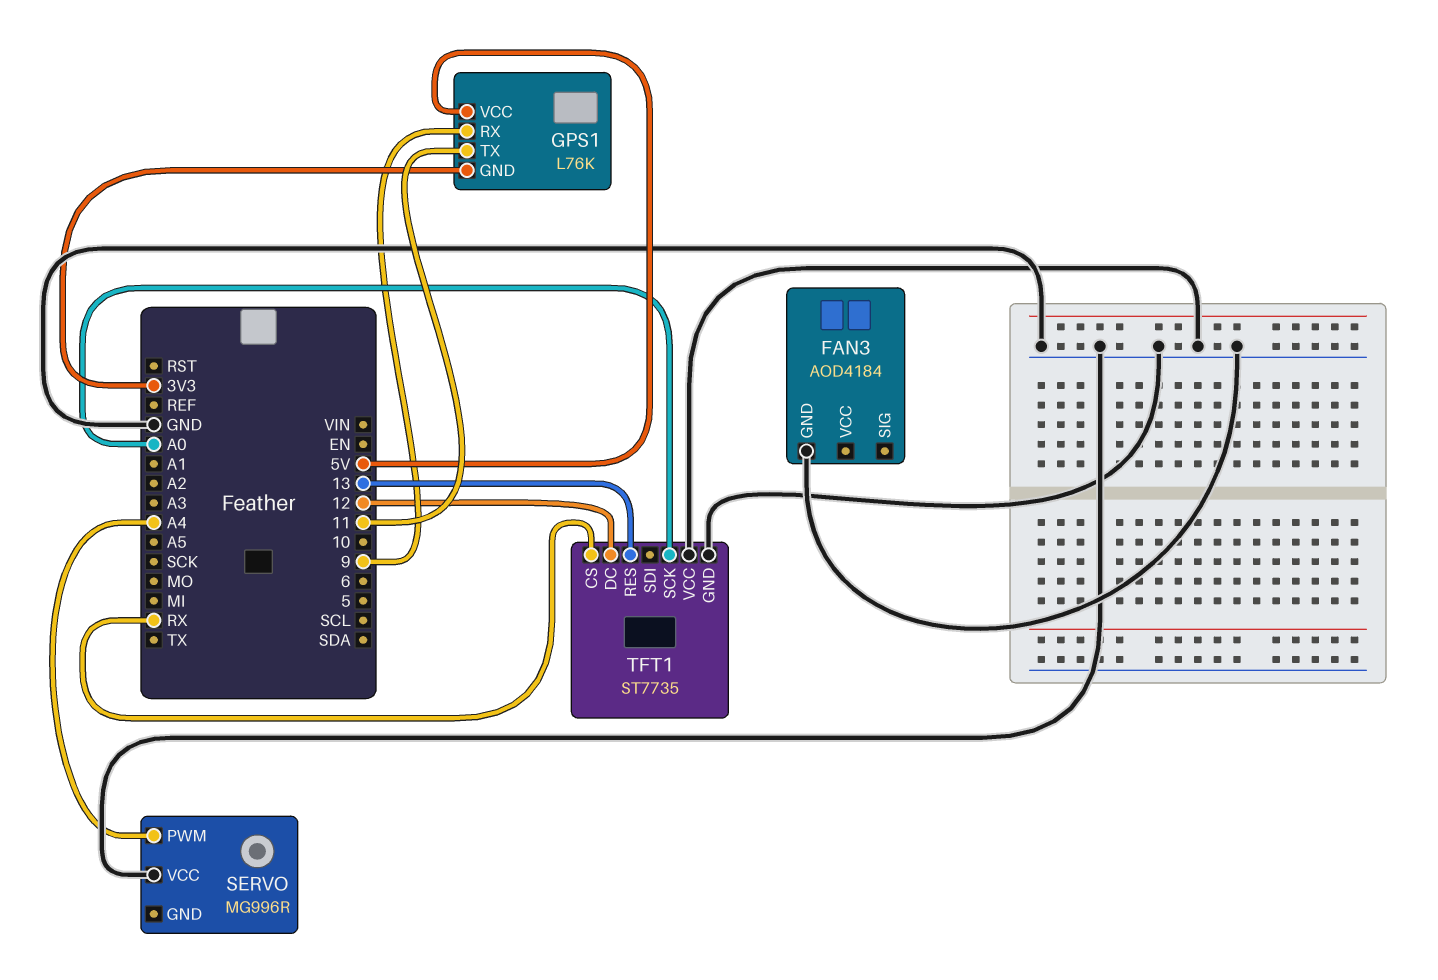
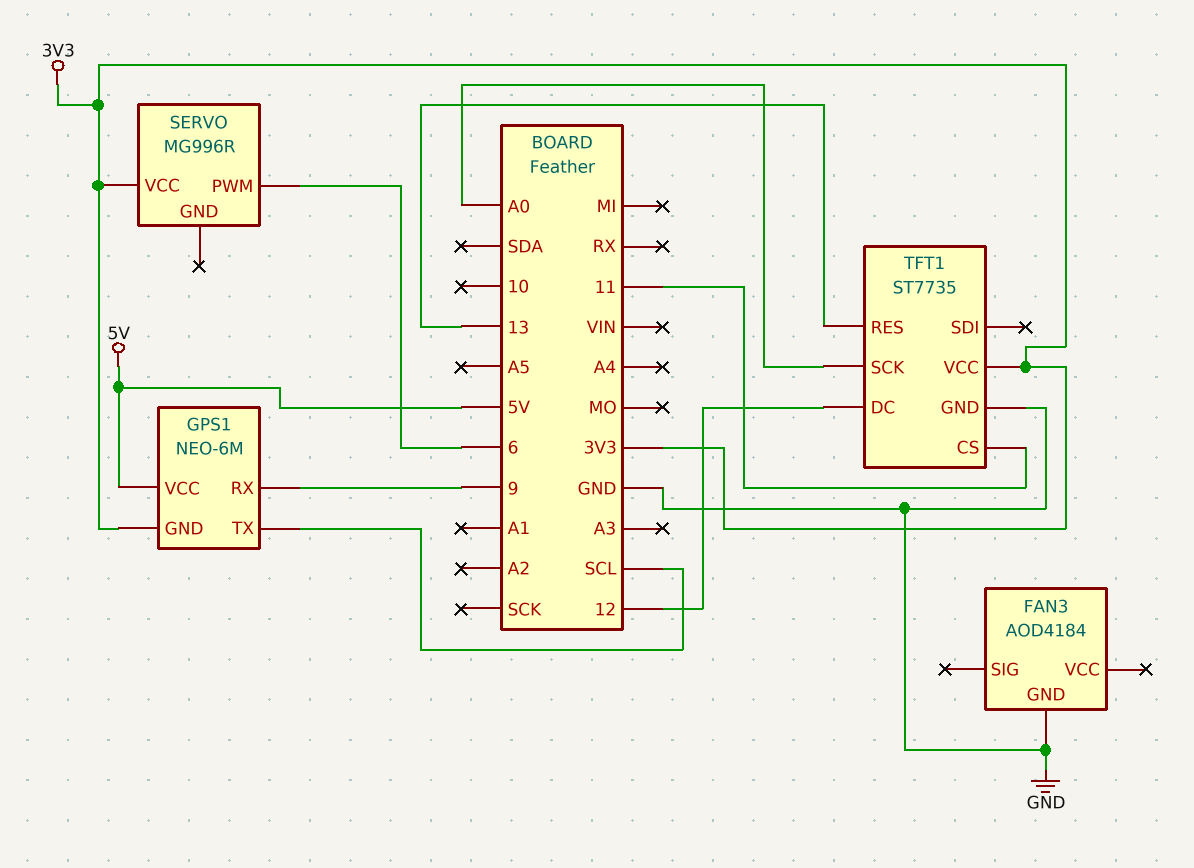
GPS1: L76K -> NEO-6M
GPS1 pin TX: 11 -> SCL
SERVO pin PWM: A4 -> 6
SERVO pin VCC: GND -> 3V3
TFT1 pin CS: RX -> 11
TFT1 pin VCC: GND -> 3V3

